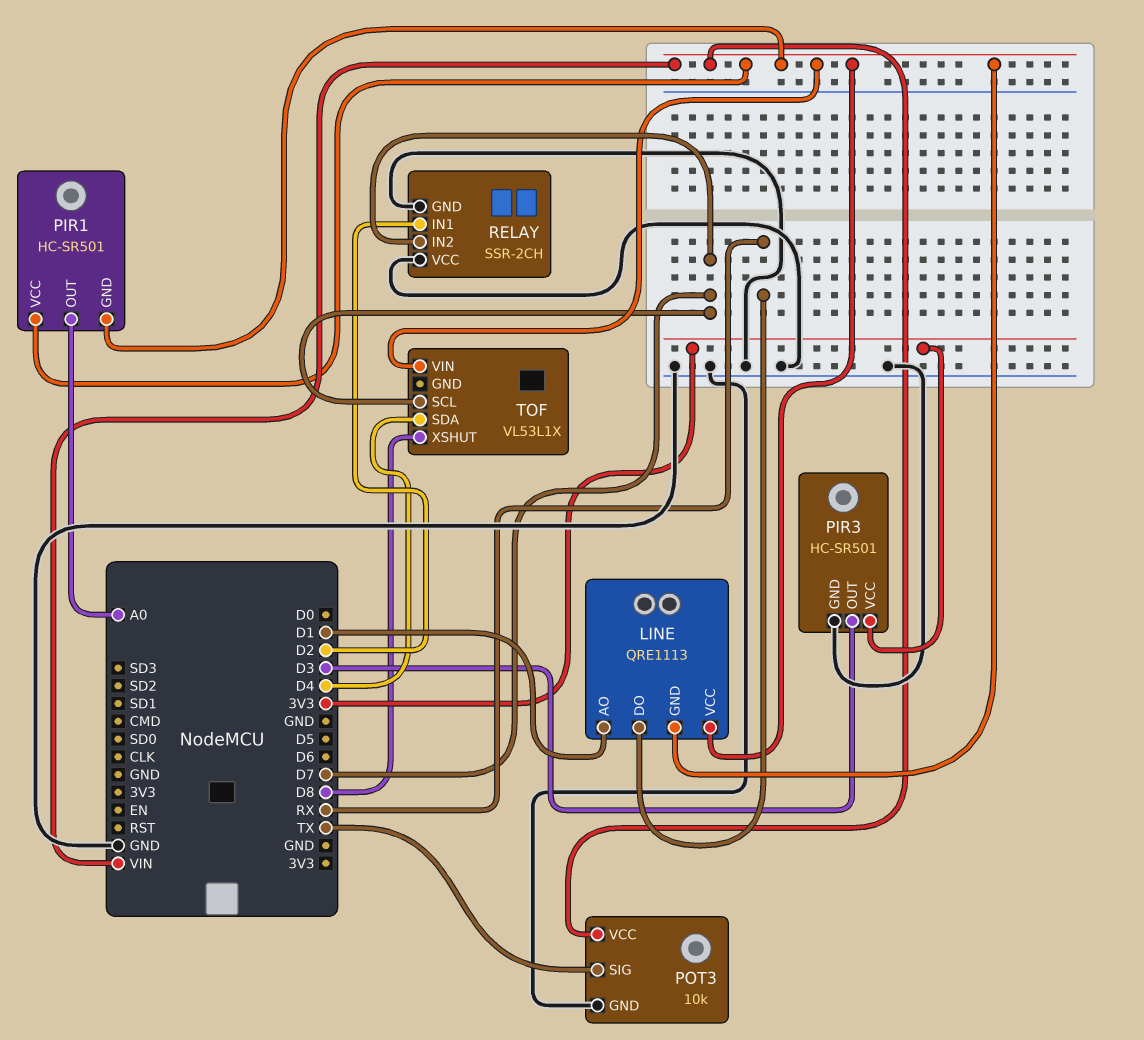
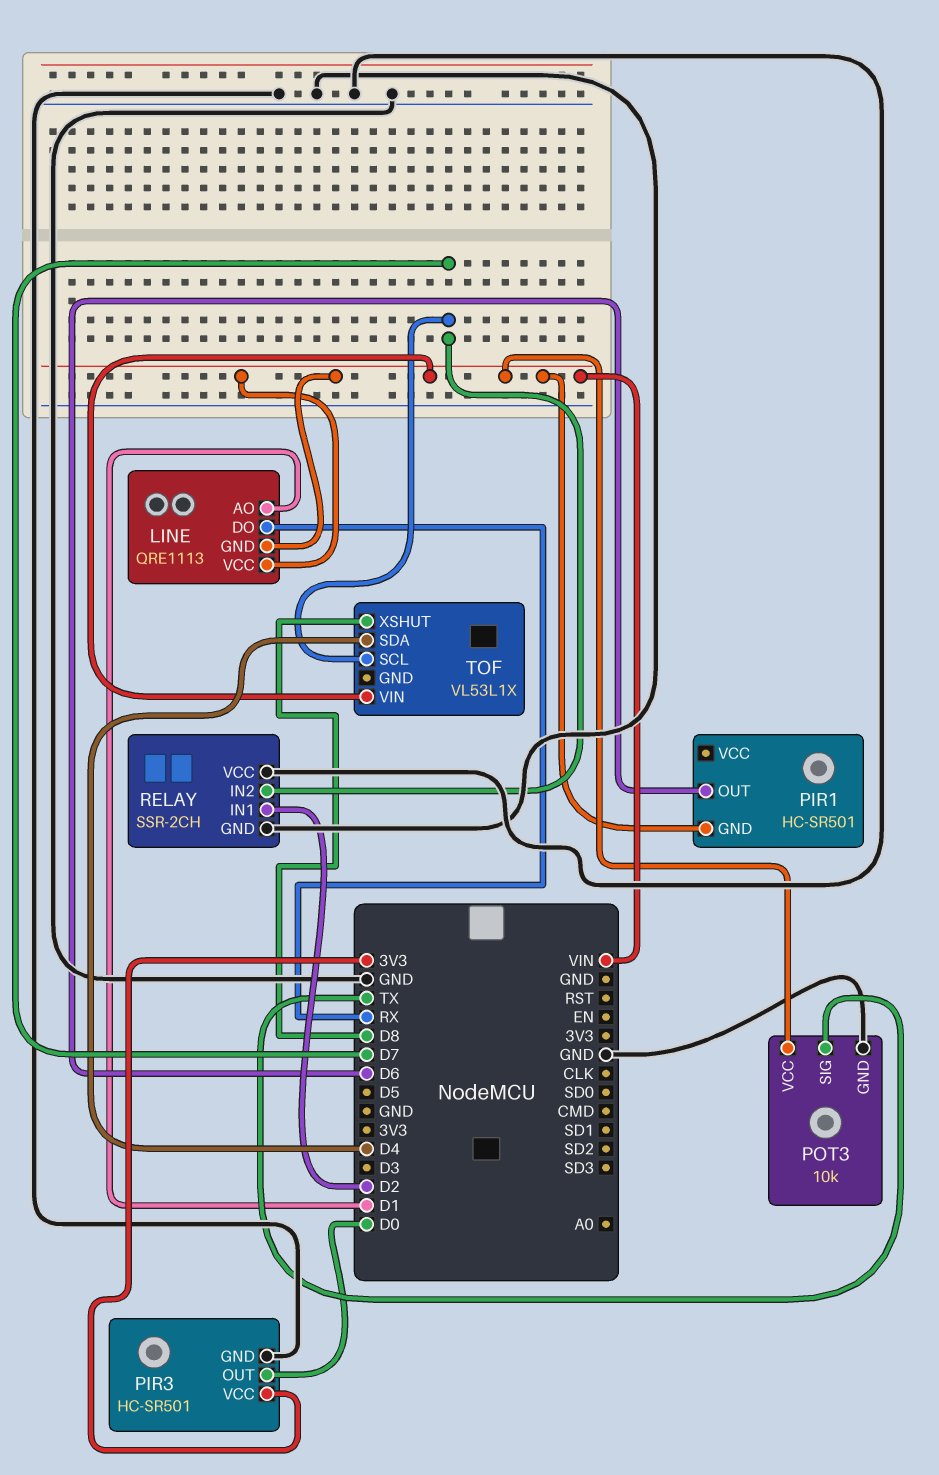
PIR1 pin OUT: A0 -> D6
PIR1 pin VCC: VIN -> none
PIR3 pin OUT: D3 -> D0

